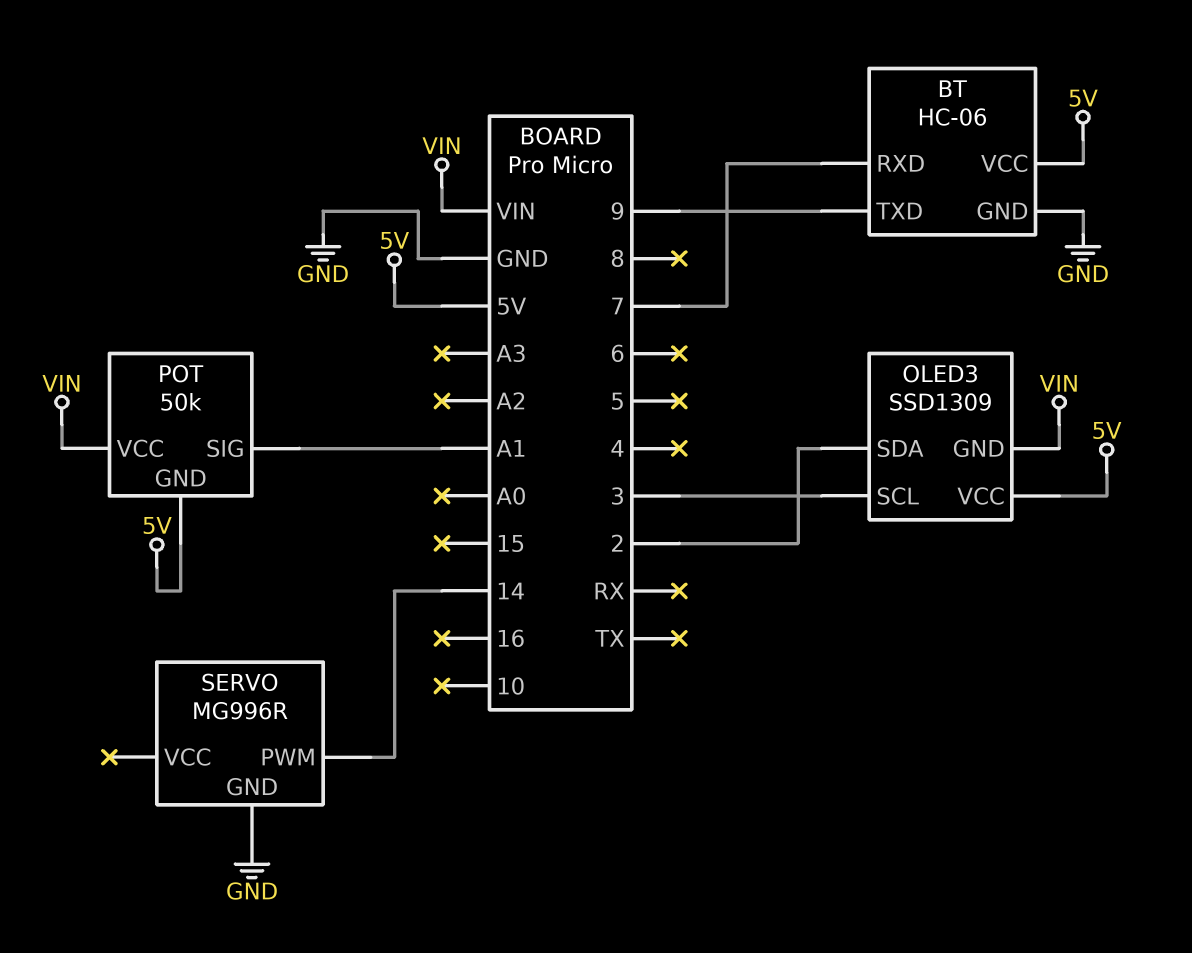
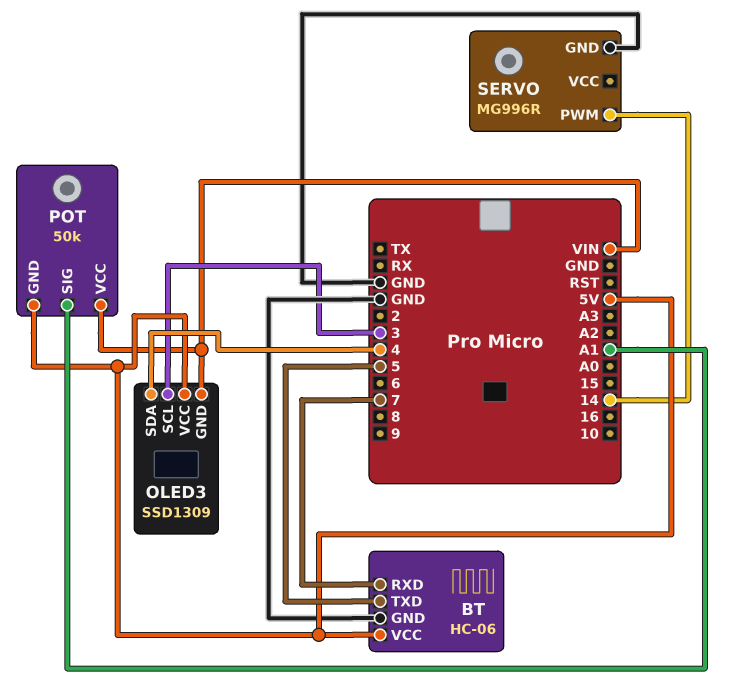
BT pin TXD: 9 -> 5
OLED3 pin SDA: 2 -> 4

